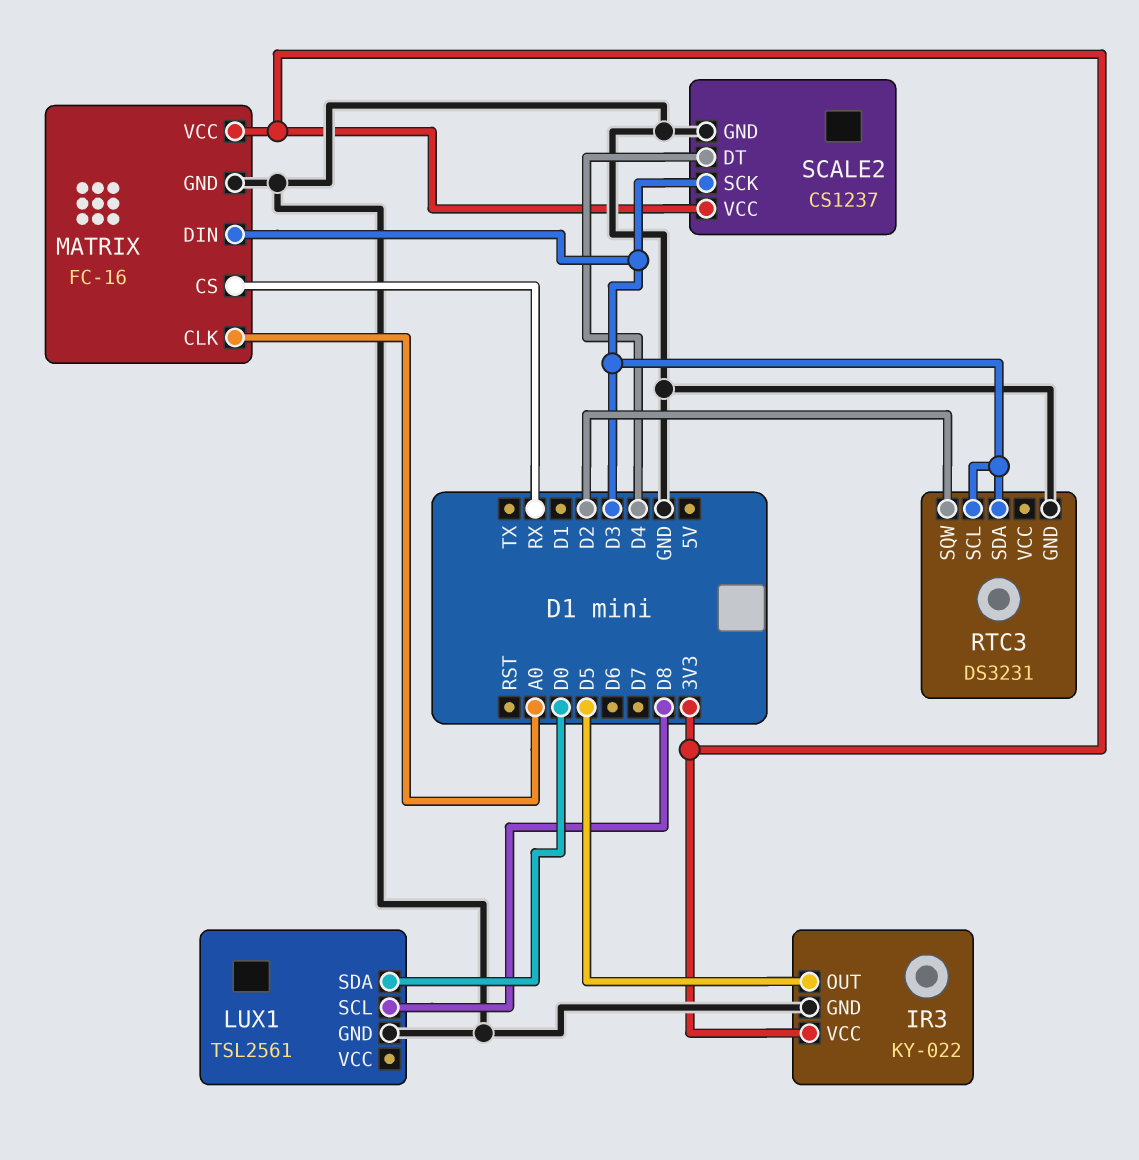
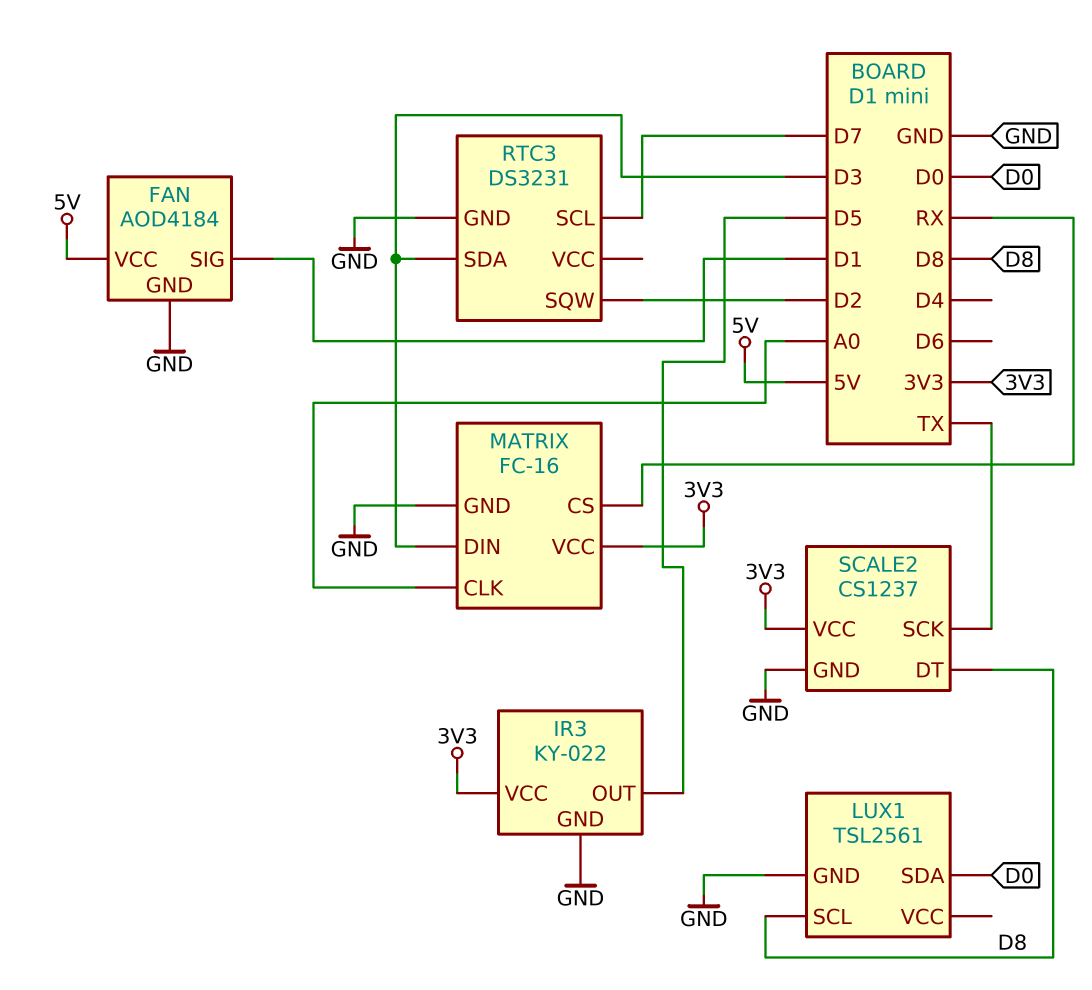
FAN: none -> AOD4184
FAN pin GND: none -> GND
FAN pin SIG: none -> D1
FAN pin VCC: none -> 5V
RTC3 pin SCL: D3 -> D7
SCALE2 pin DT: D4 -> D8
SCALE2 pin SCK: D3 -> TX

